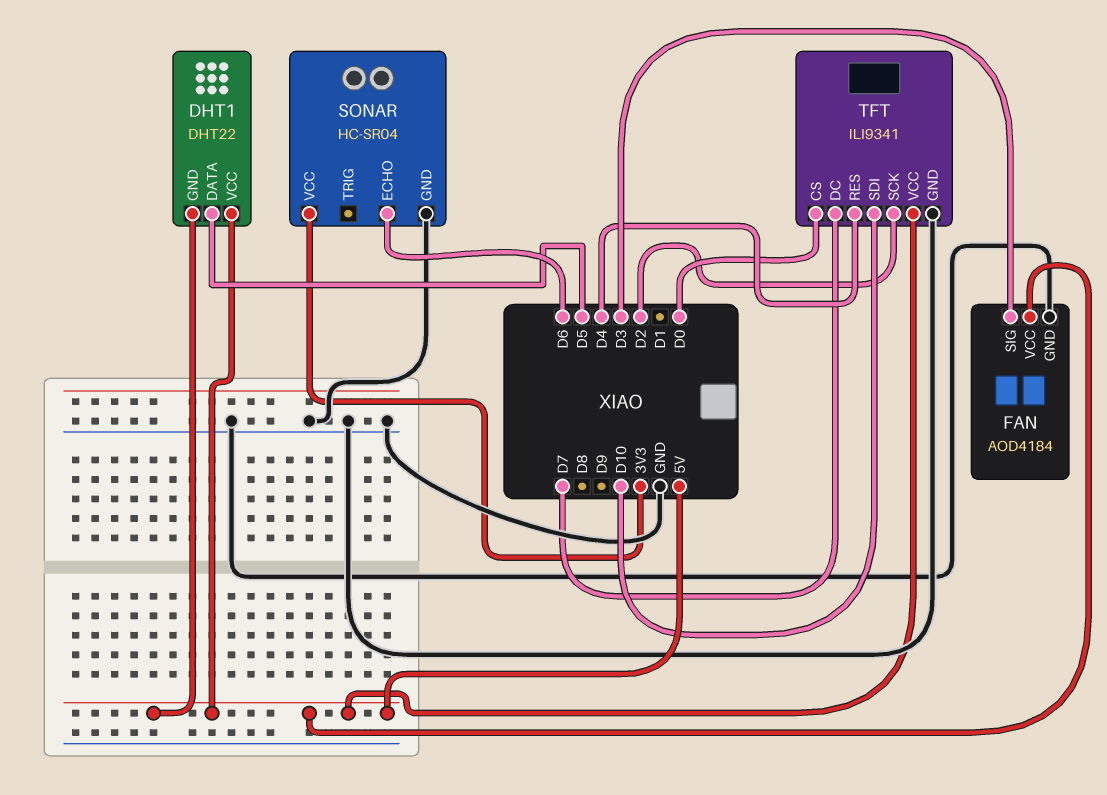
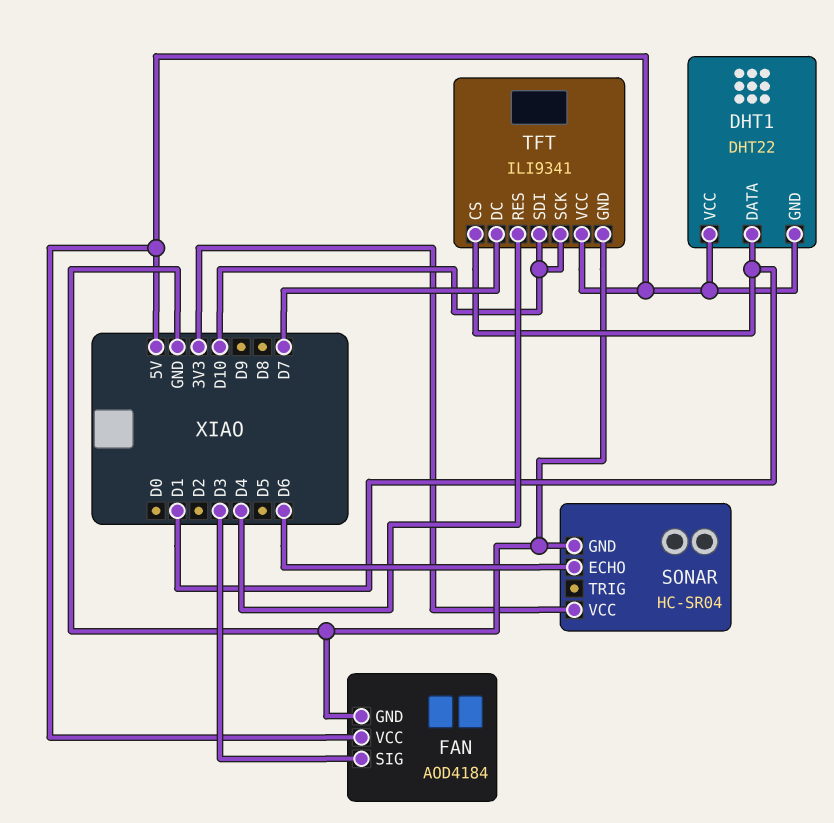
DHT1 pin DATA: D5 -> D1
TFT pin CS: D0 -> D1
TFT pin SCK: D2 -> D10

